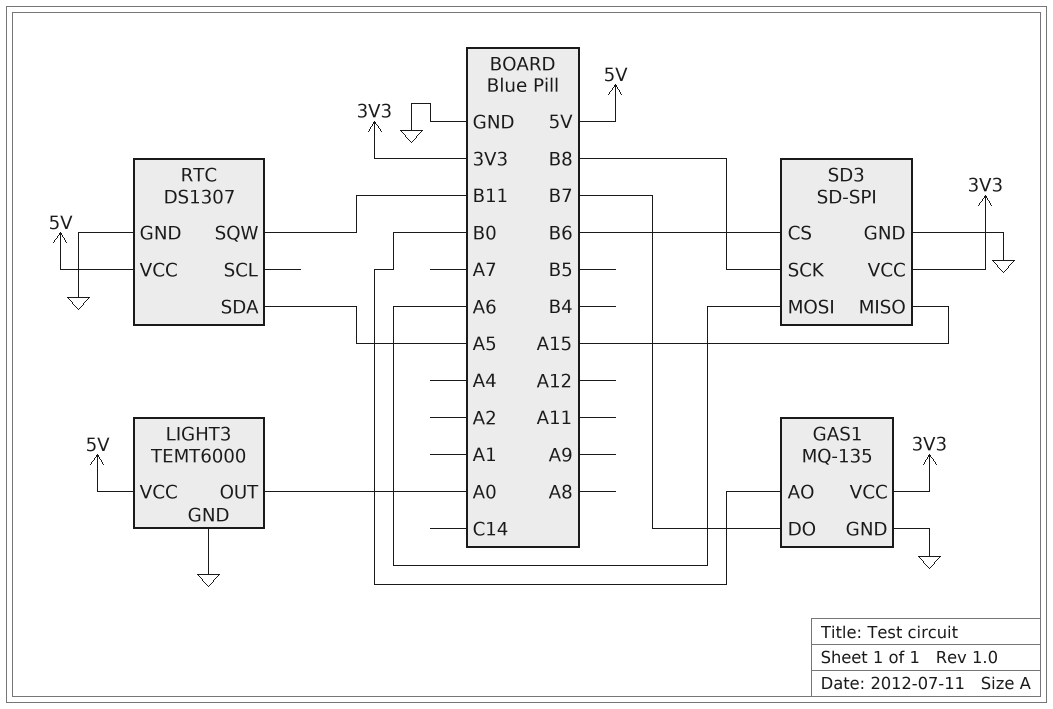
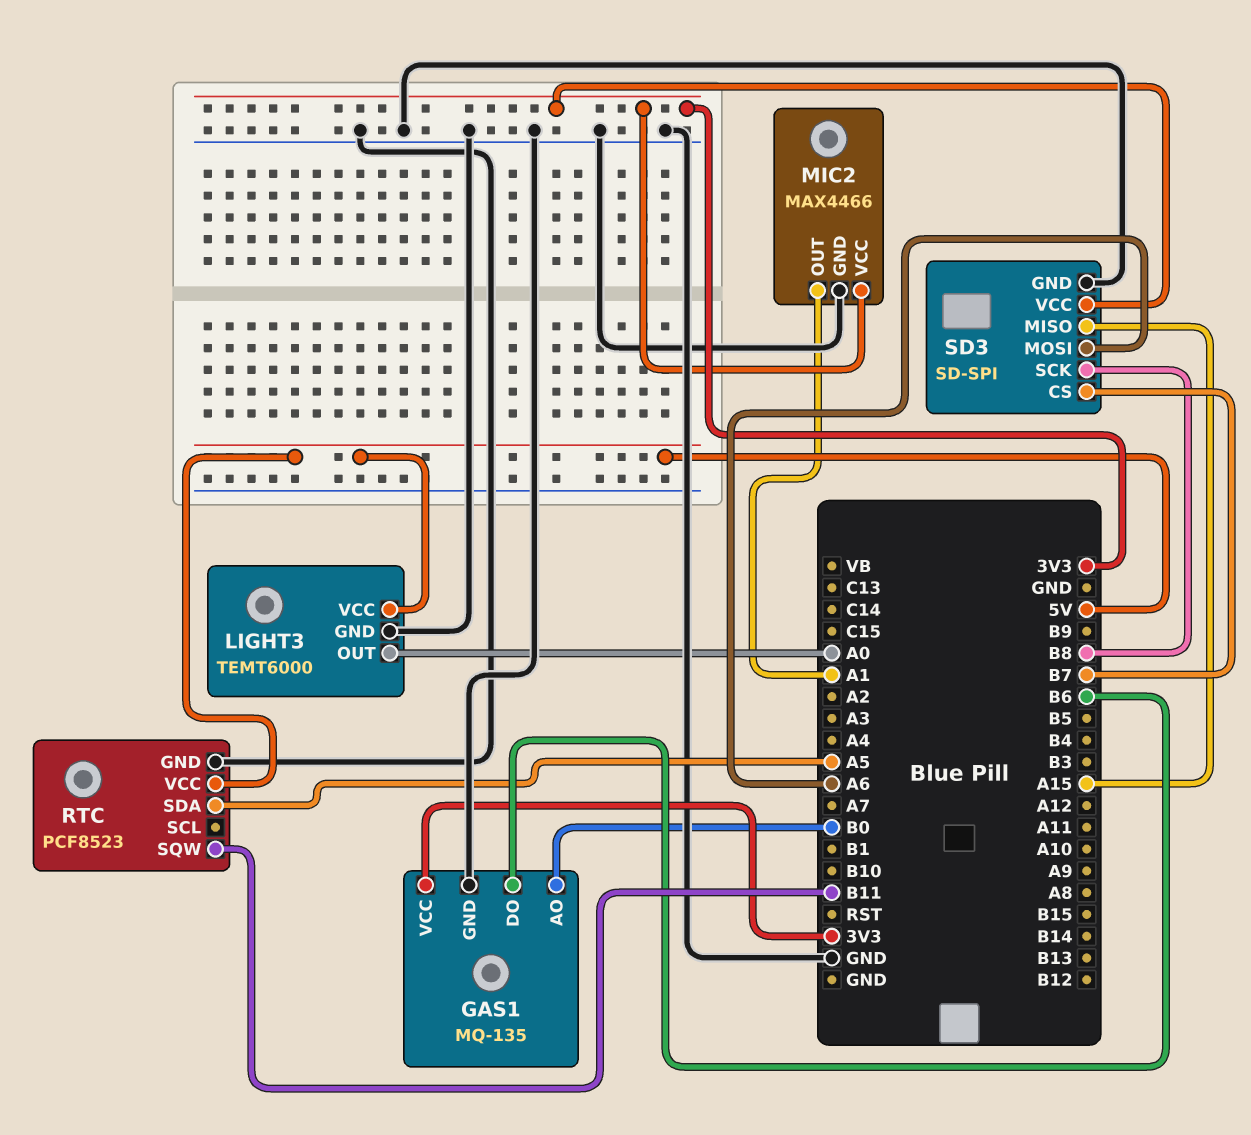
GAS1 pin DO: B7 -> B6
MIC2: none -> MAX4466
MIC2 pin GND: none -> GND
MIC2 pin OUT: none -> A1
MIC2 pin VCC: none -> 3V3
RTC: DS1307 -> PCF8523
SD3 pin CS: B6 -> B7

